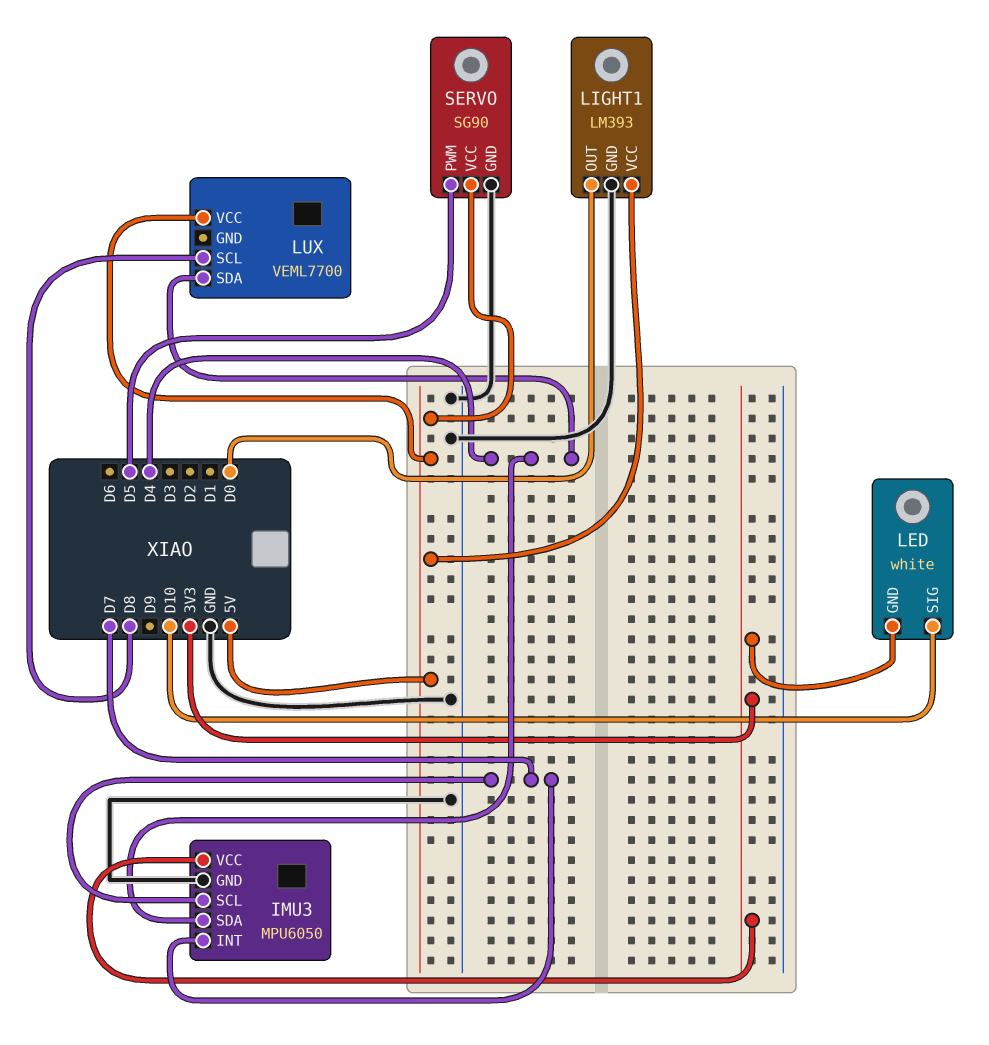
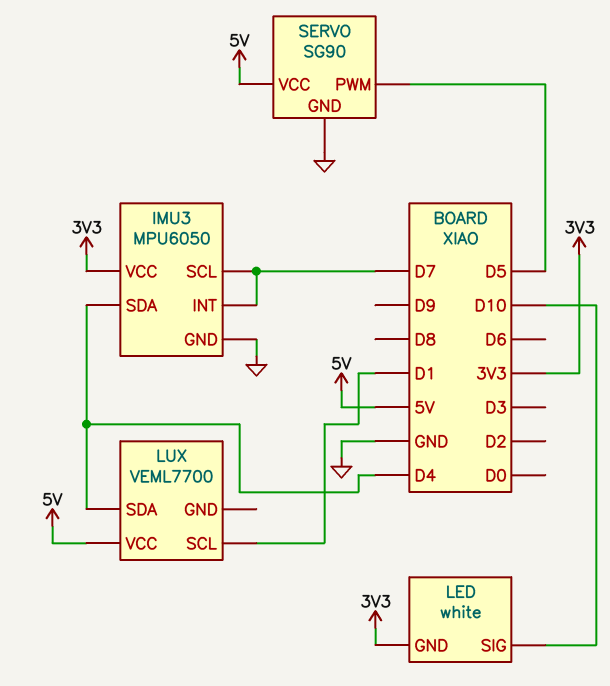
LIGHT1: LM393 -> none
LIGHT1 pin GND: GND -> none
LIGHT1 pin OUT: D0 -> none
LIGHT1 pin VCC: 5V -> none
LUX pin SCL: D8 -> D1

